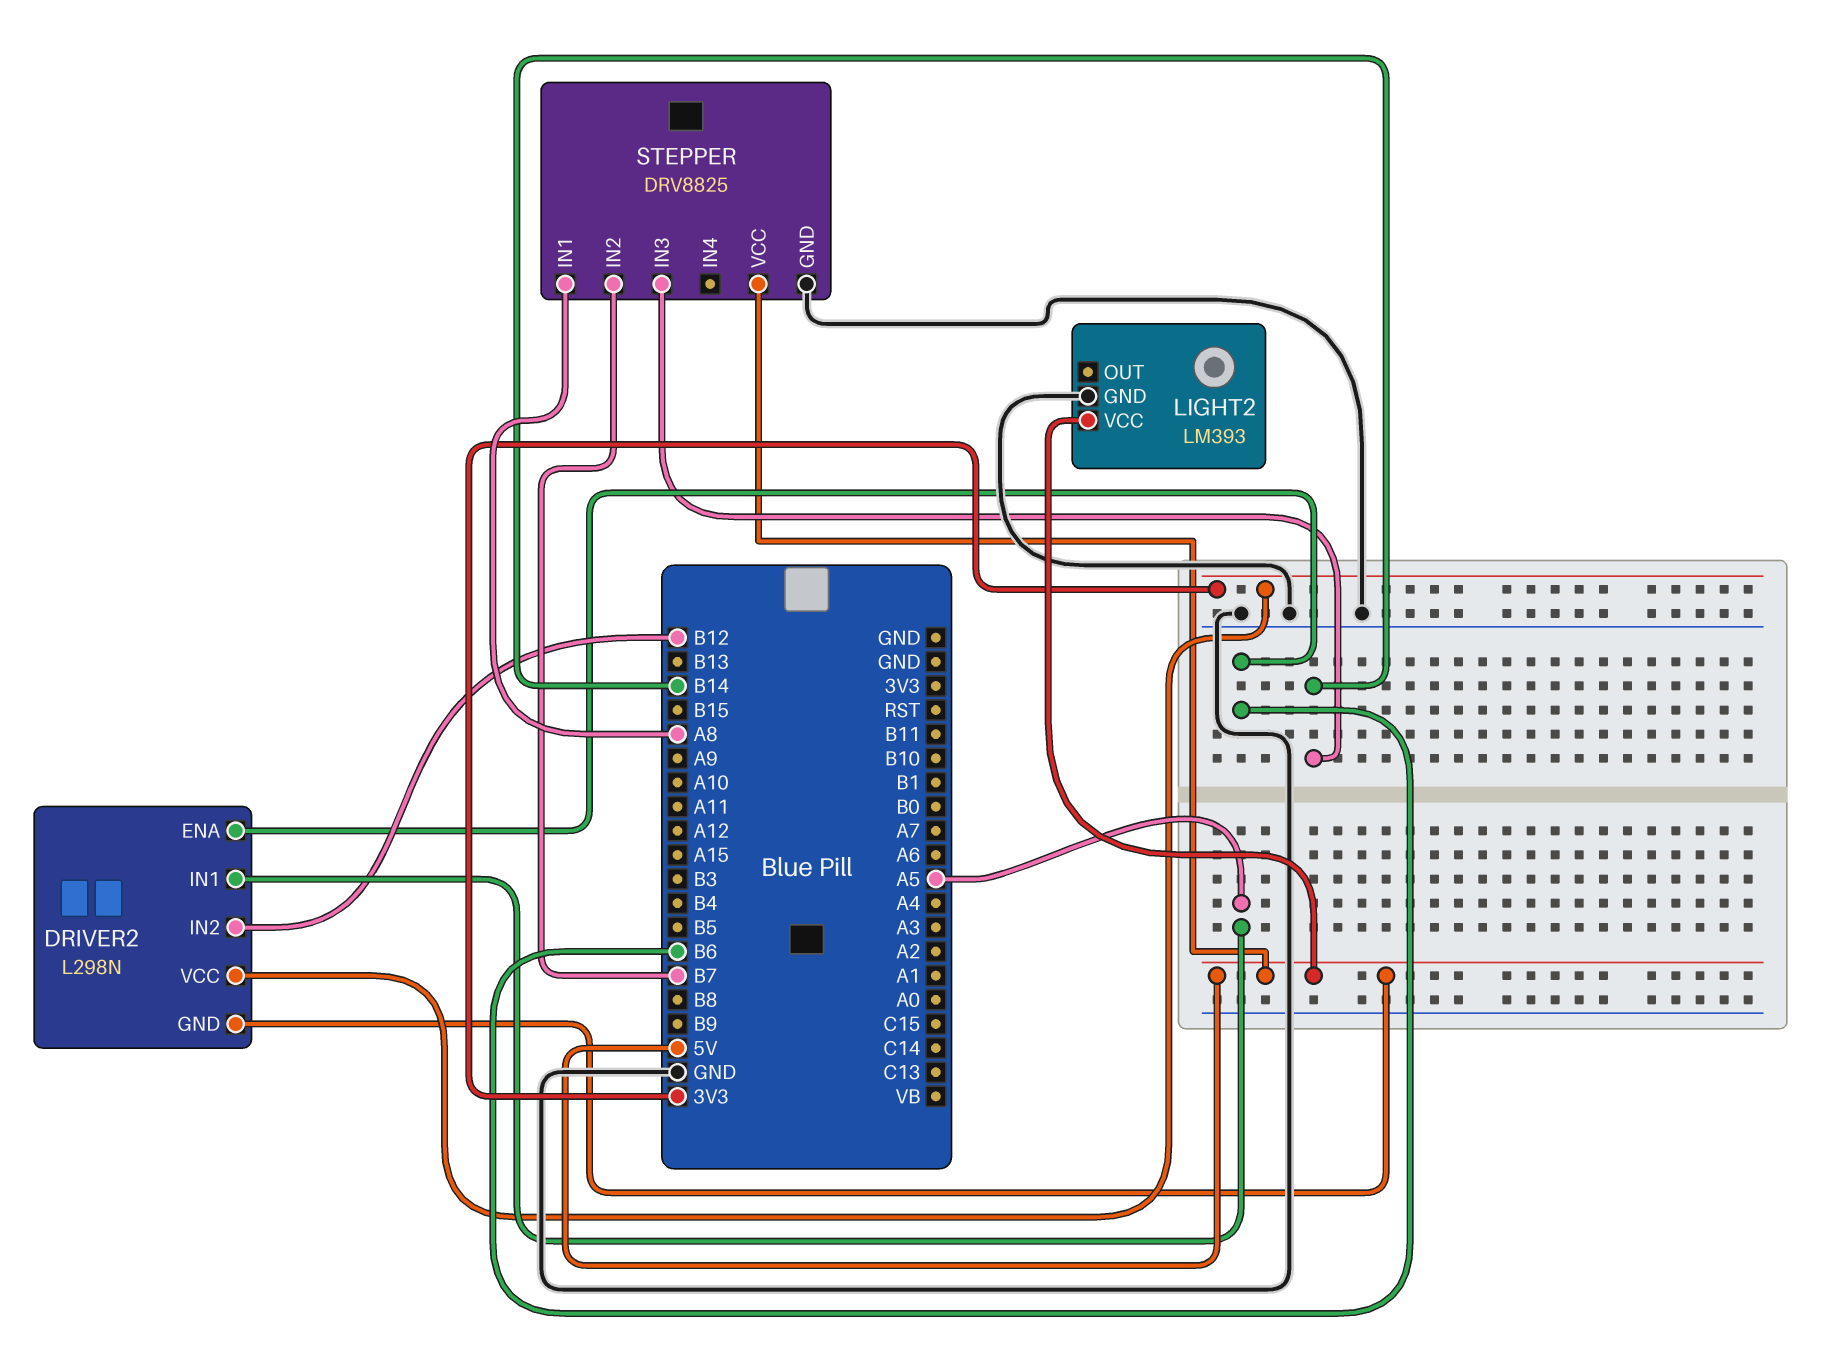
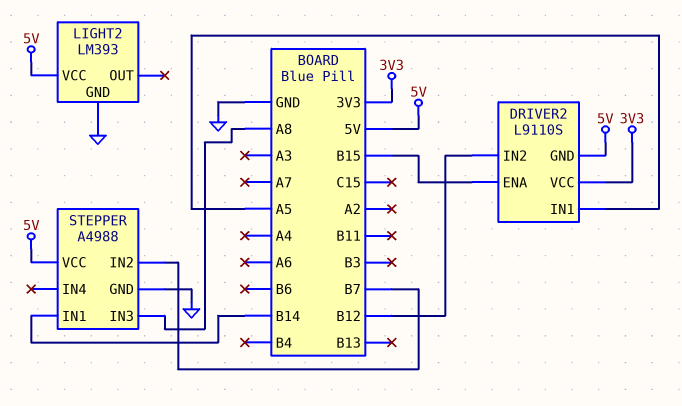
DRIVER2: L298N -> L9110S
DRIVER2 pin ENA: B6 -> B15
STEPPER: DRV8825 -> A4988
STEPPER pin IN1: A8 -> B14
STEPPER pin IN3: B14 -> A8

